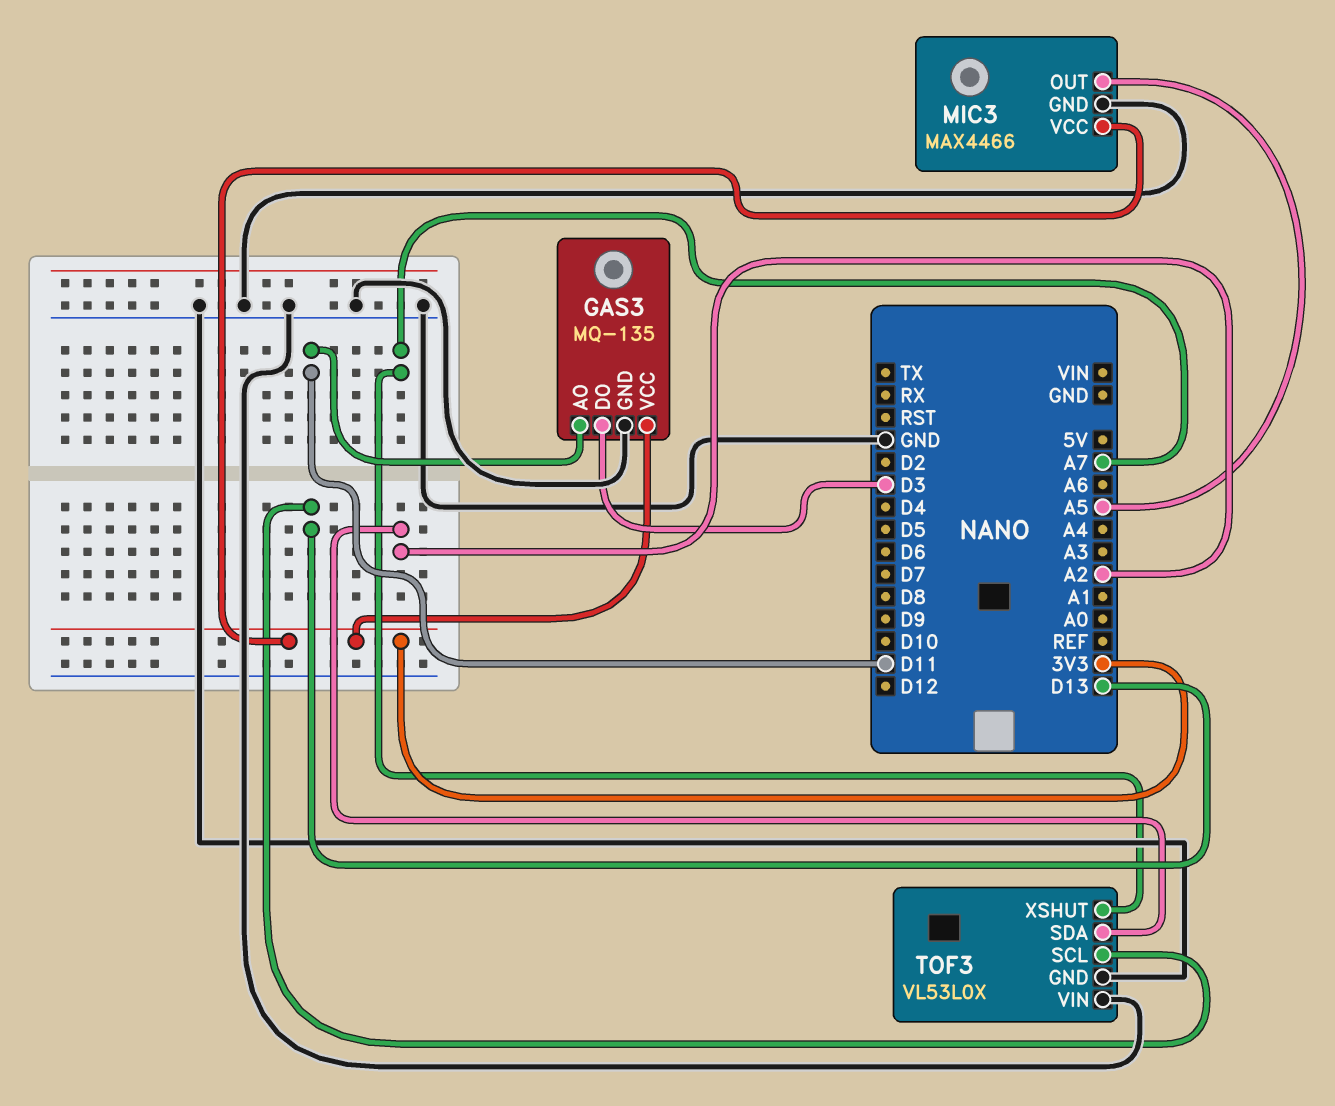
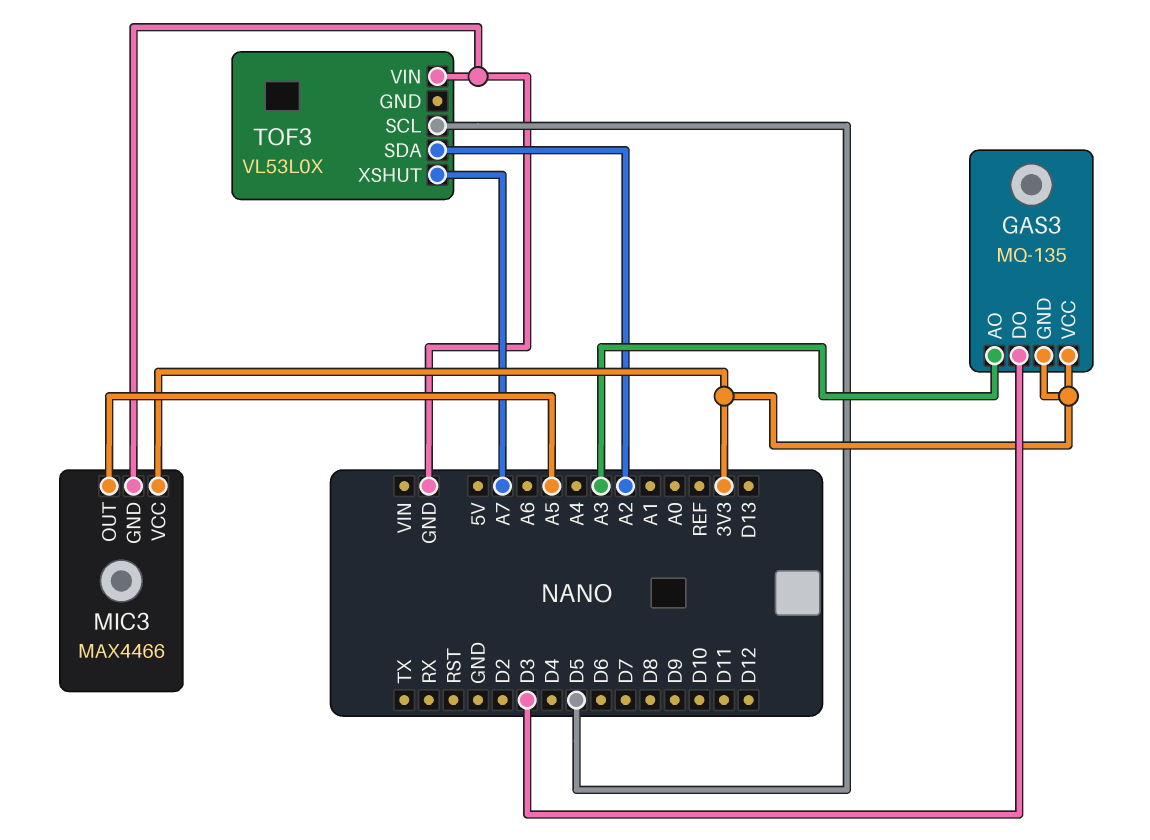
GAS3 pin AO: D11 -> A3
GAS3 pin GND: GND -> 3V3
TOF3 pin GND: GND -> none
TOF3 pin SCL: D13 -> D5

